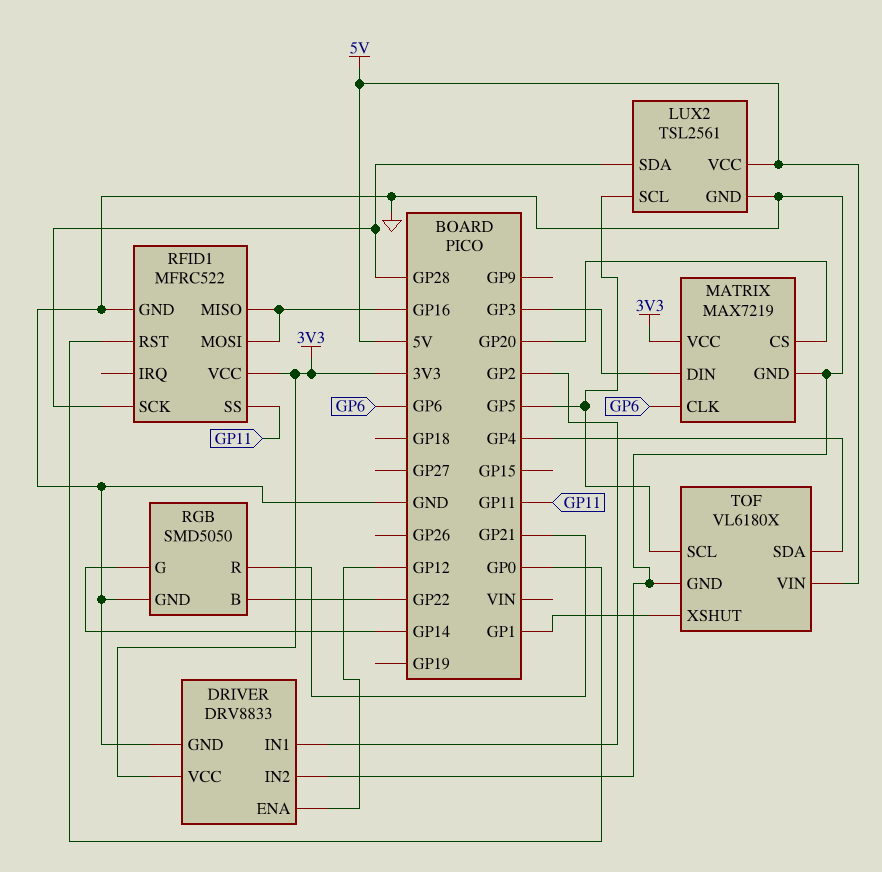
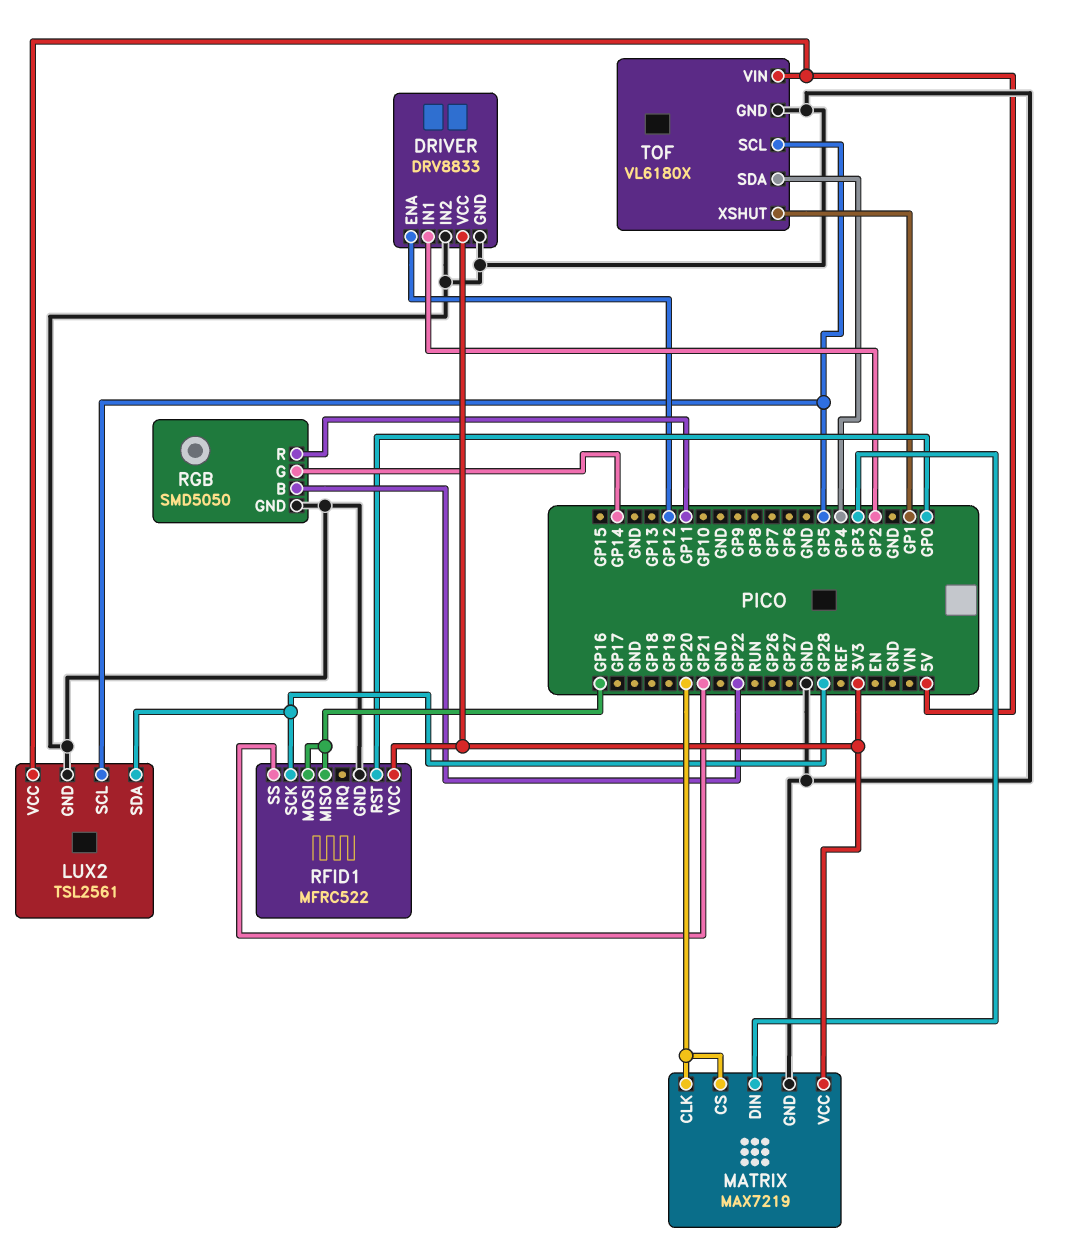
MATRIX pin CLK: GP6 -> GP20
RFID1 pin SS: GP11 -> GP21
RGB pin R: GP21 -> GP11

